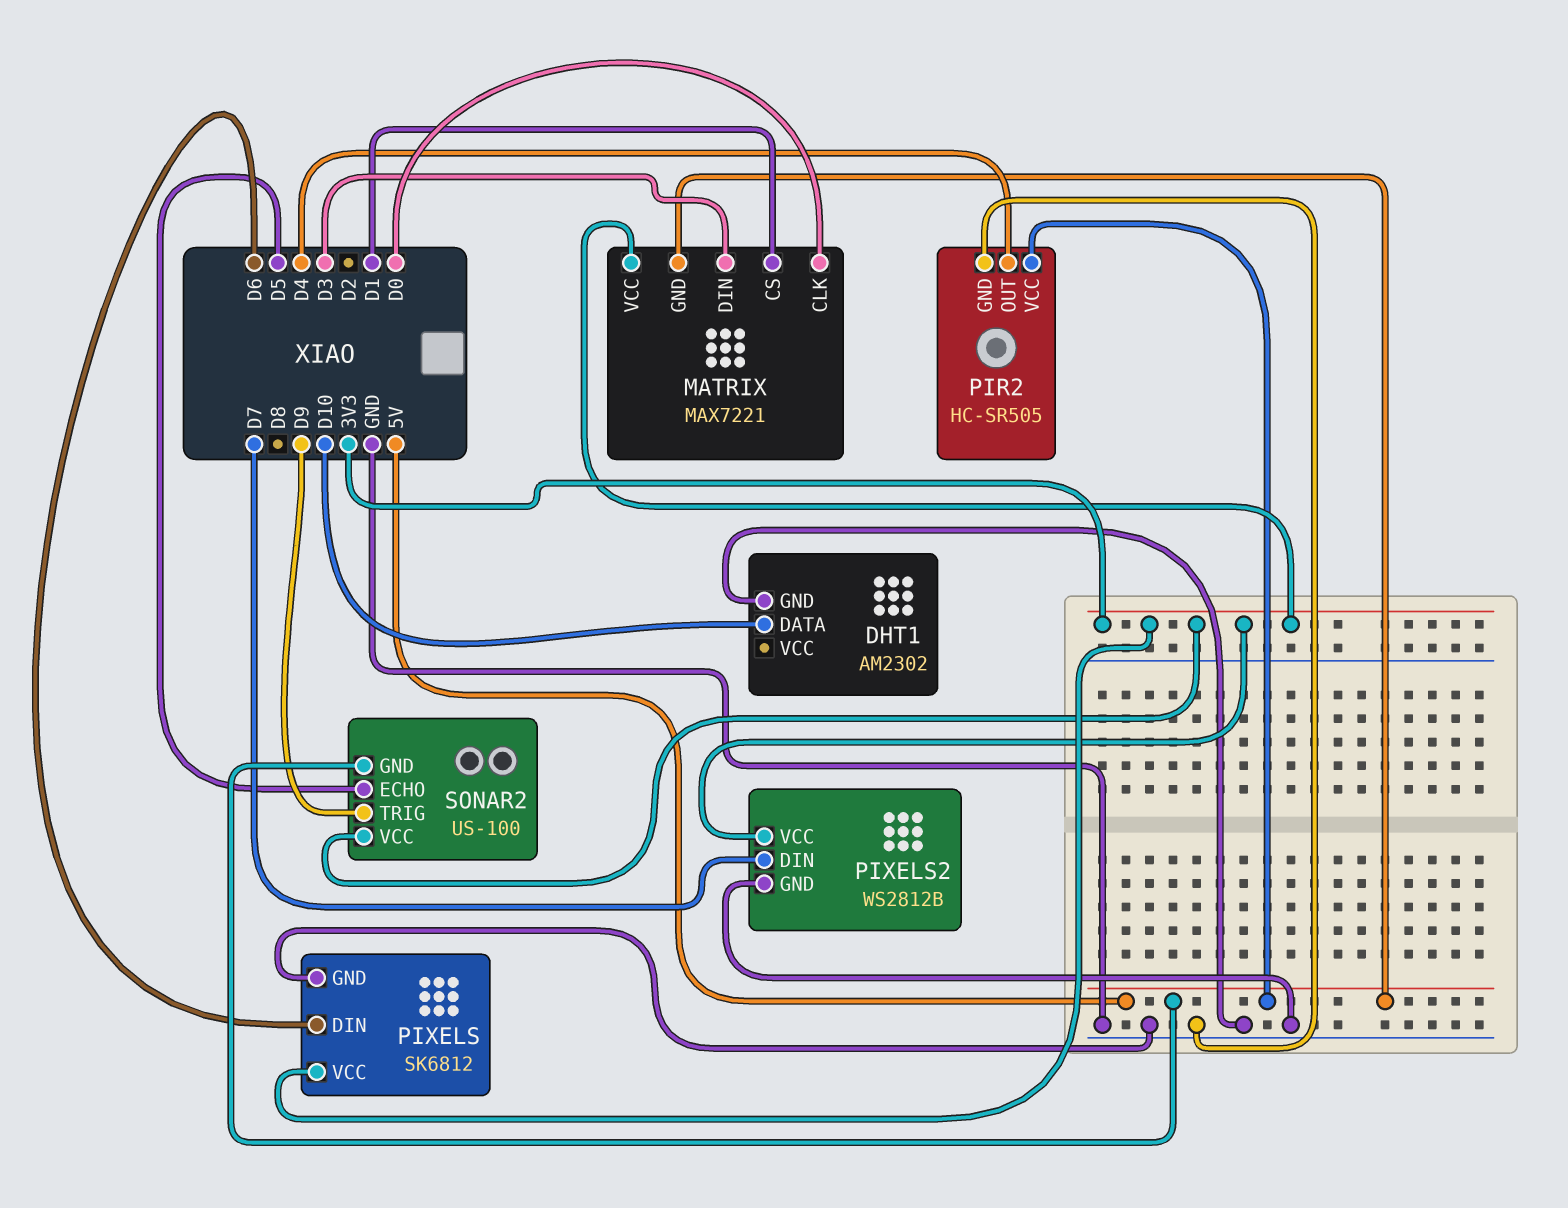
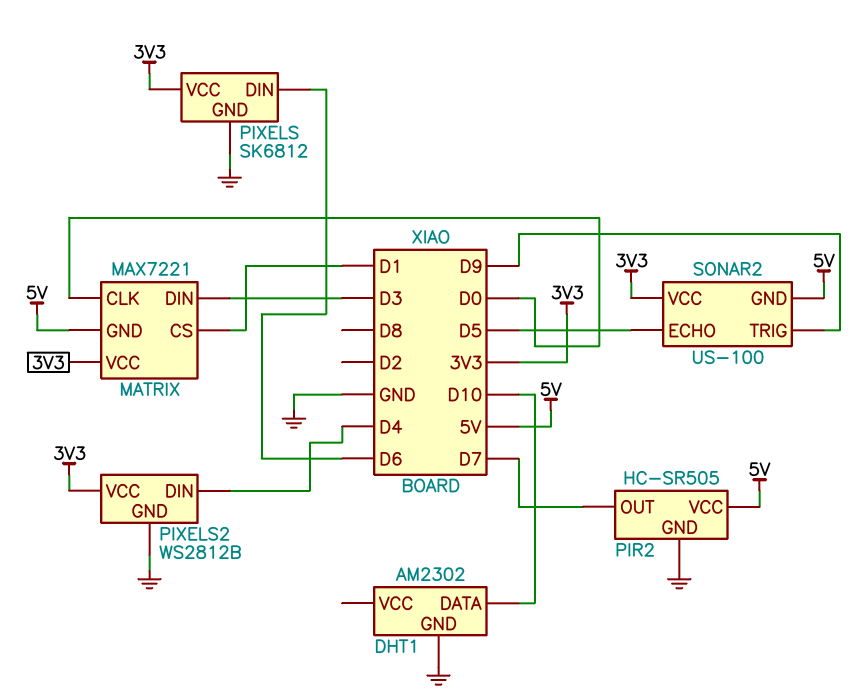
PIR2 pin OUT: D4 -> D7
PIXELS2 pin DIN: D7 -> D4

